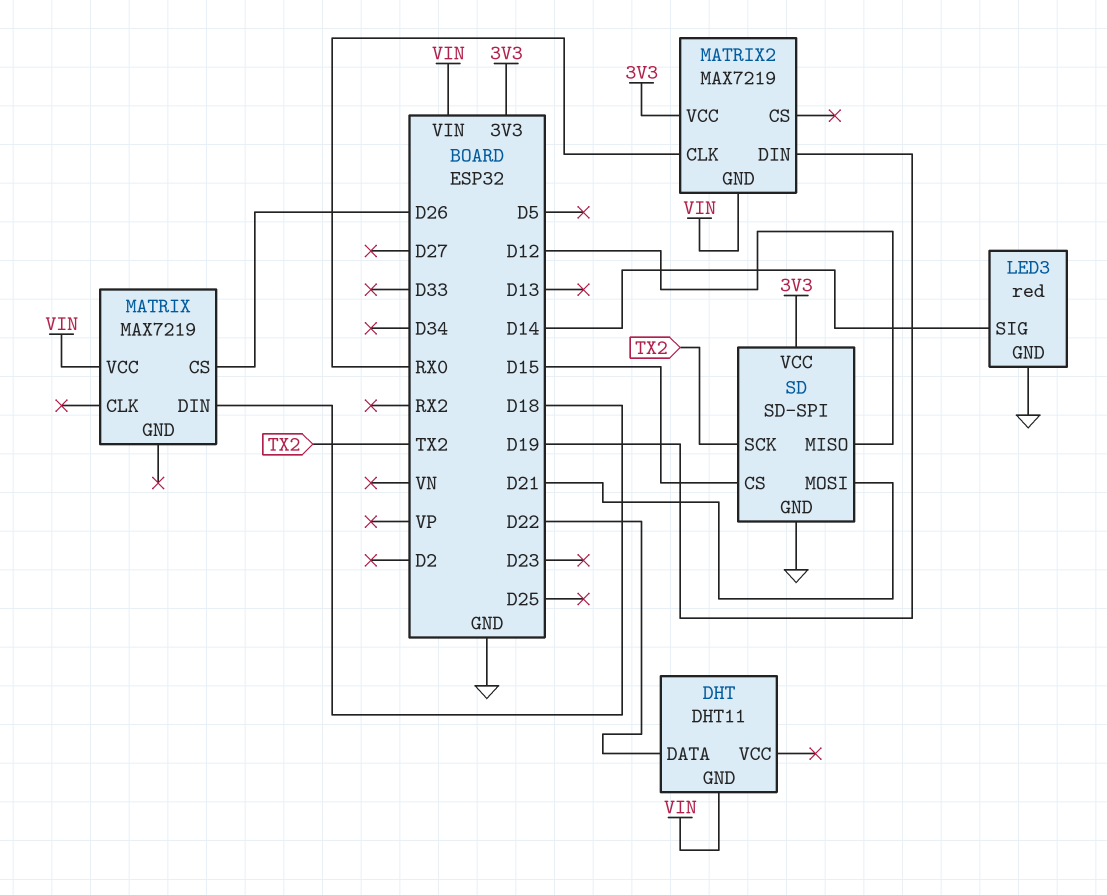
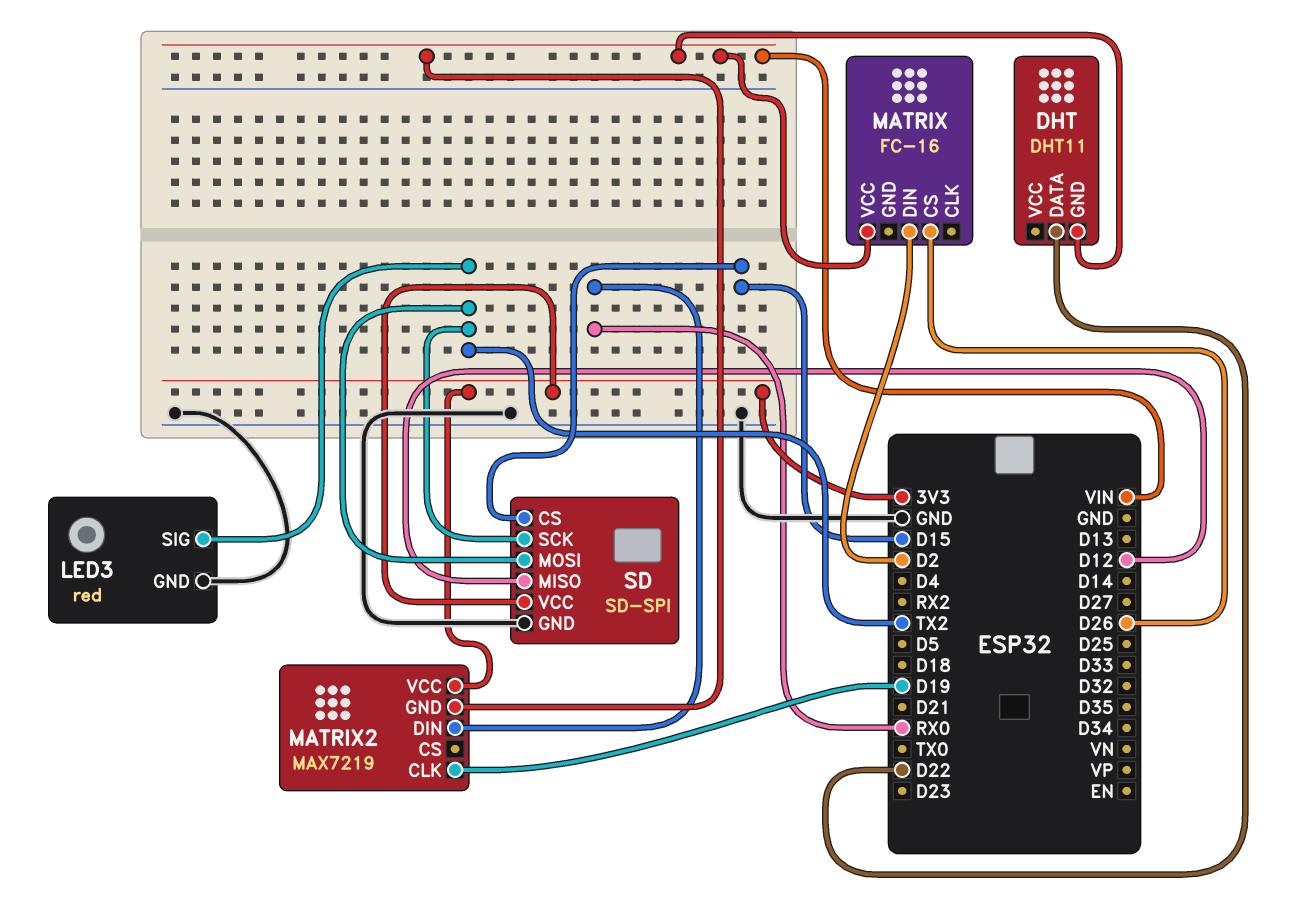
LED3 pin SIG: D14 -> TX2
MATRIX: MAX7219 -> FC-16
MATRIX pin DIN: D18 -> D2
MATRIX2 pin CLK: RX0 -> D19
MATRIX2 pin DIN: D19 -> RX0
SD pin MOSI: D21 -> TX2

